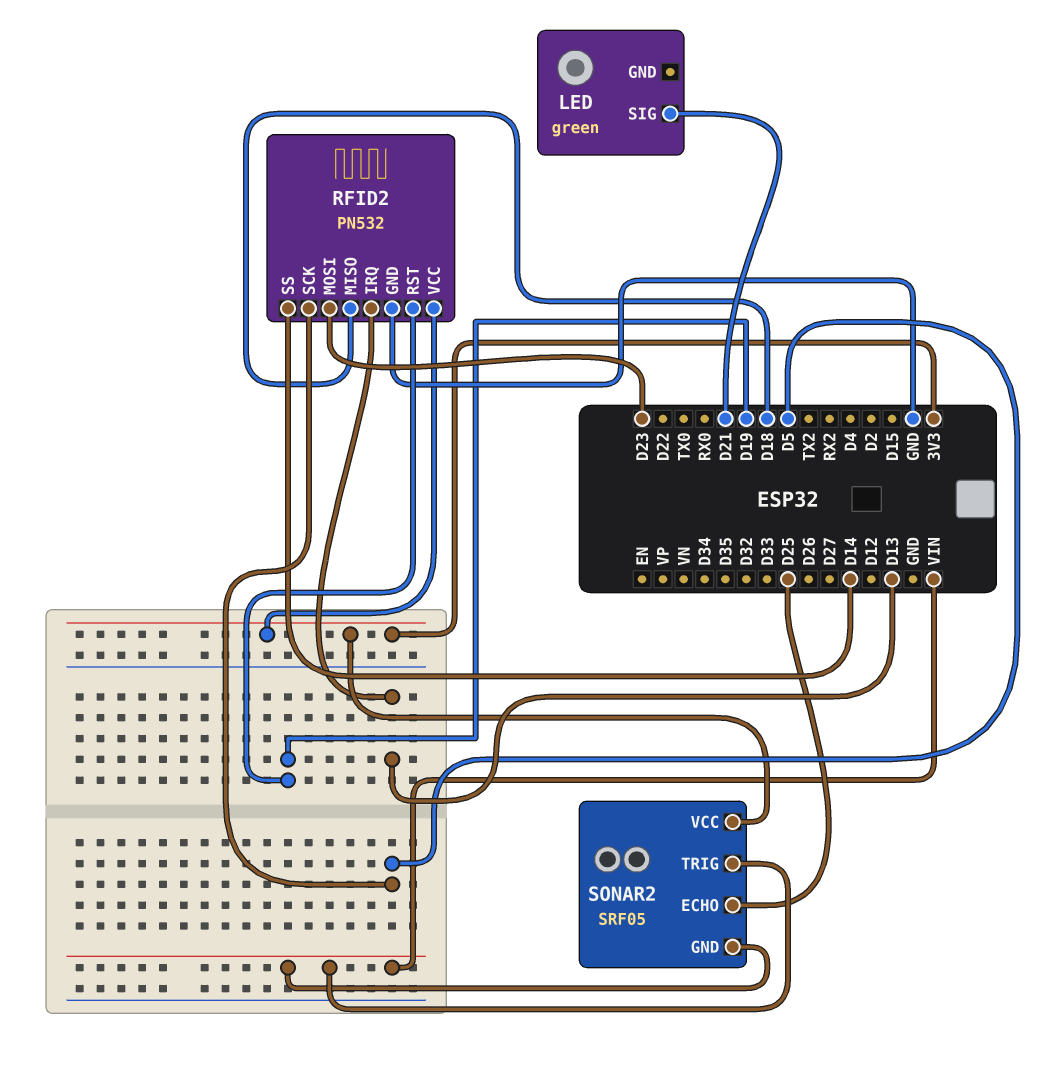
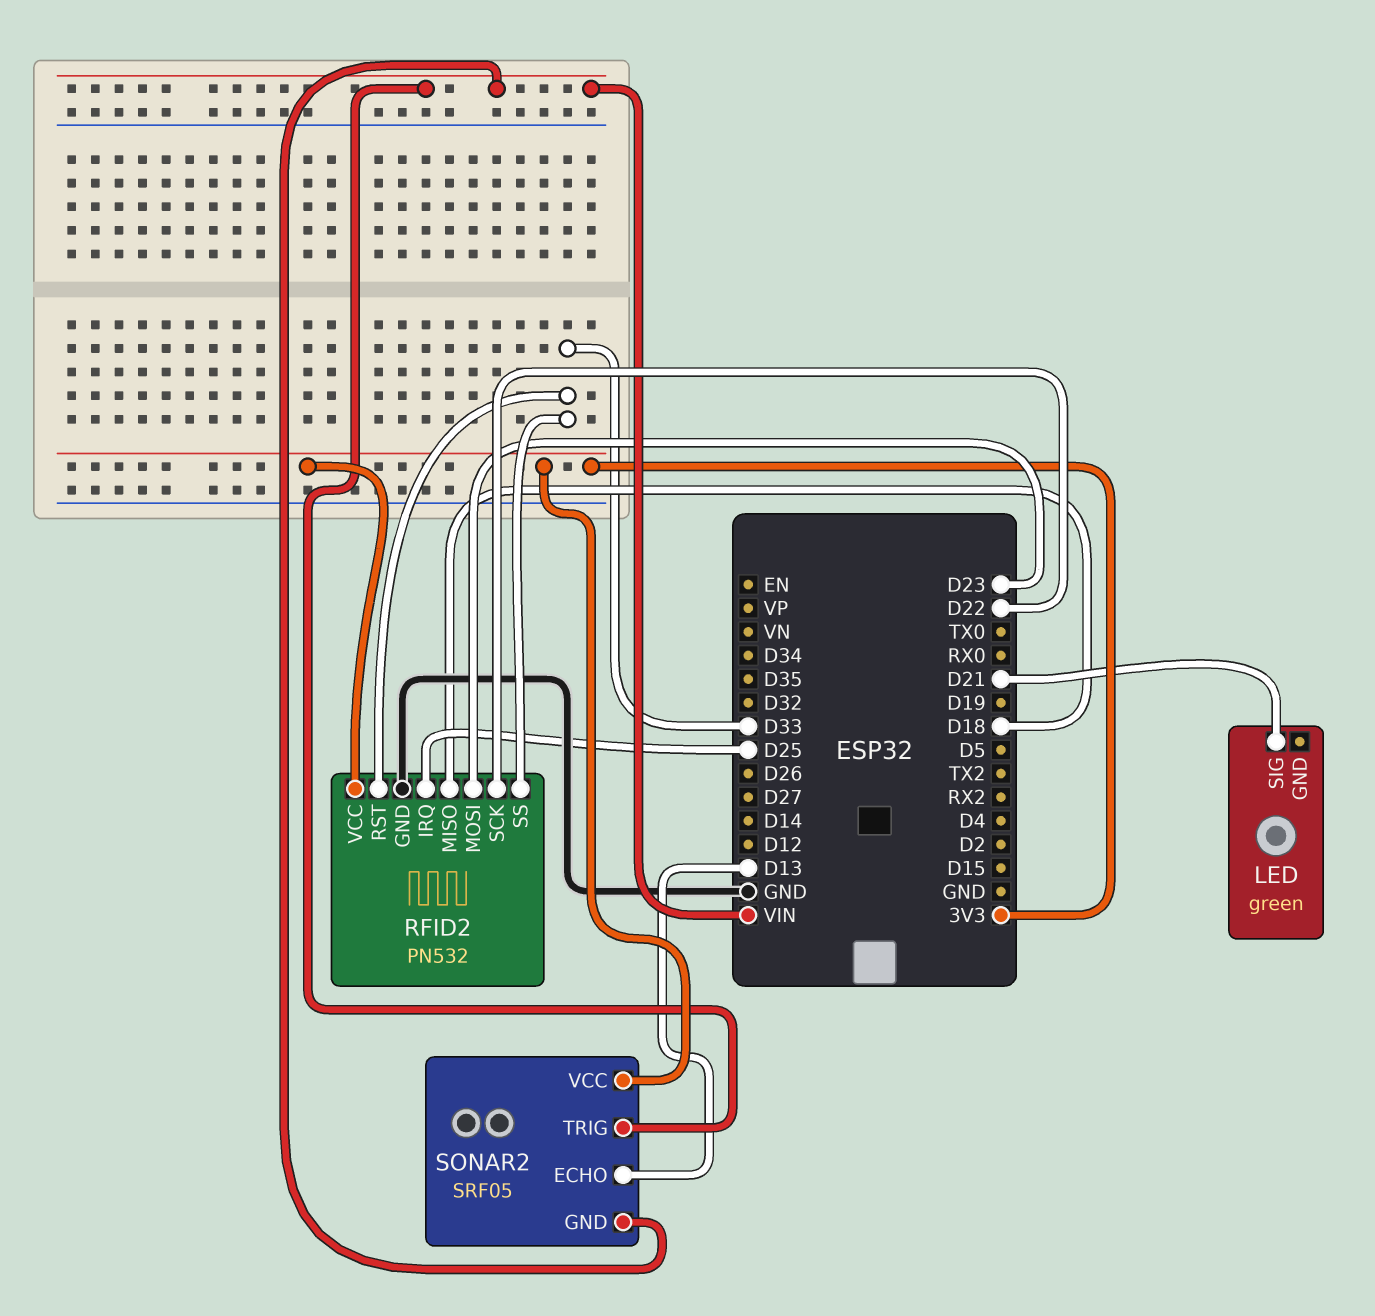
RFID2 pin IRQ: D13 -> D25
RFID2 pin RST: D19 -> D33
RFID2 pin SCK: D5 -> D22
RFID2 pin SS: D14 -> D33
SONAR2 pin ECHO: D25 -> D13

